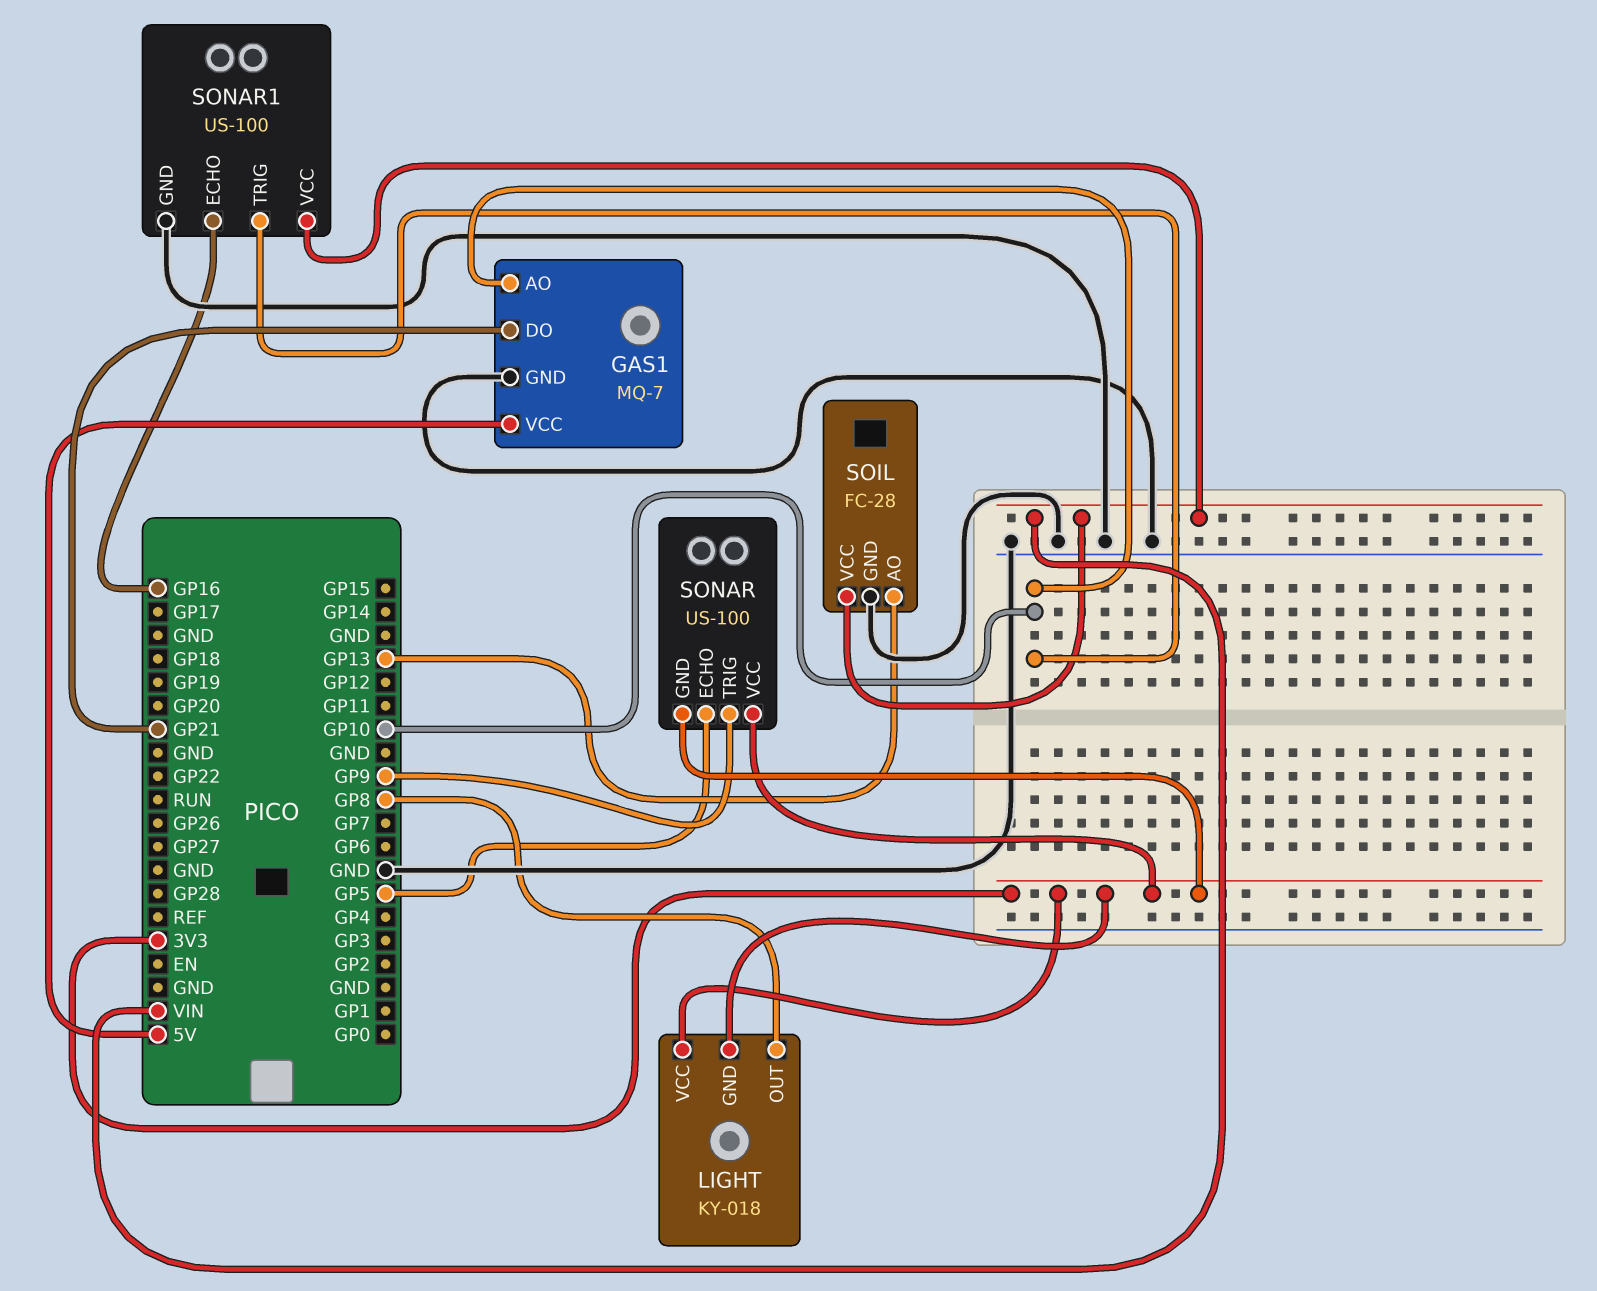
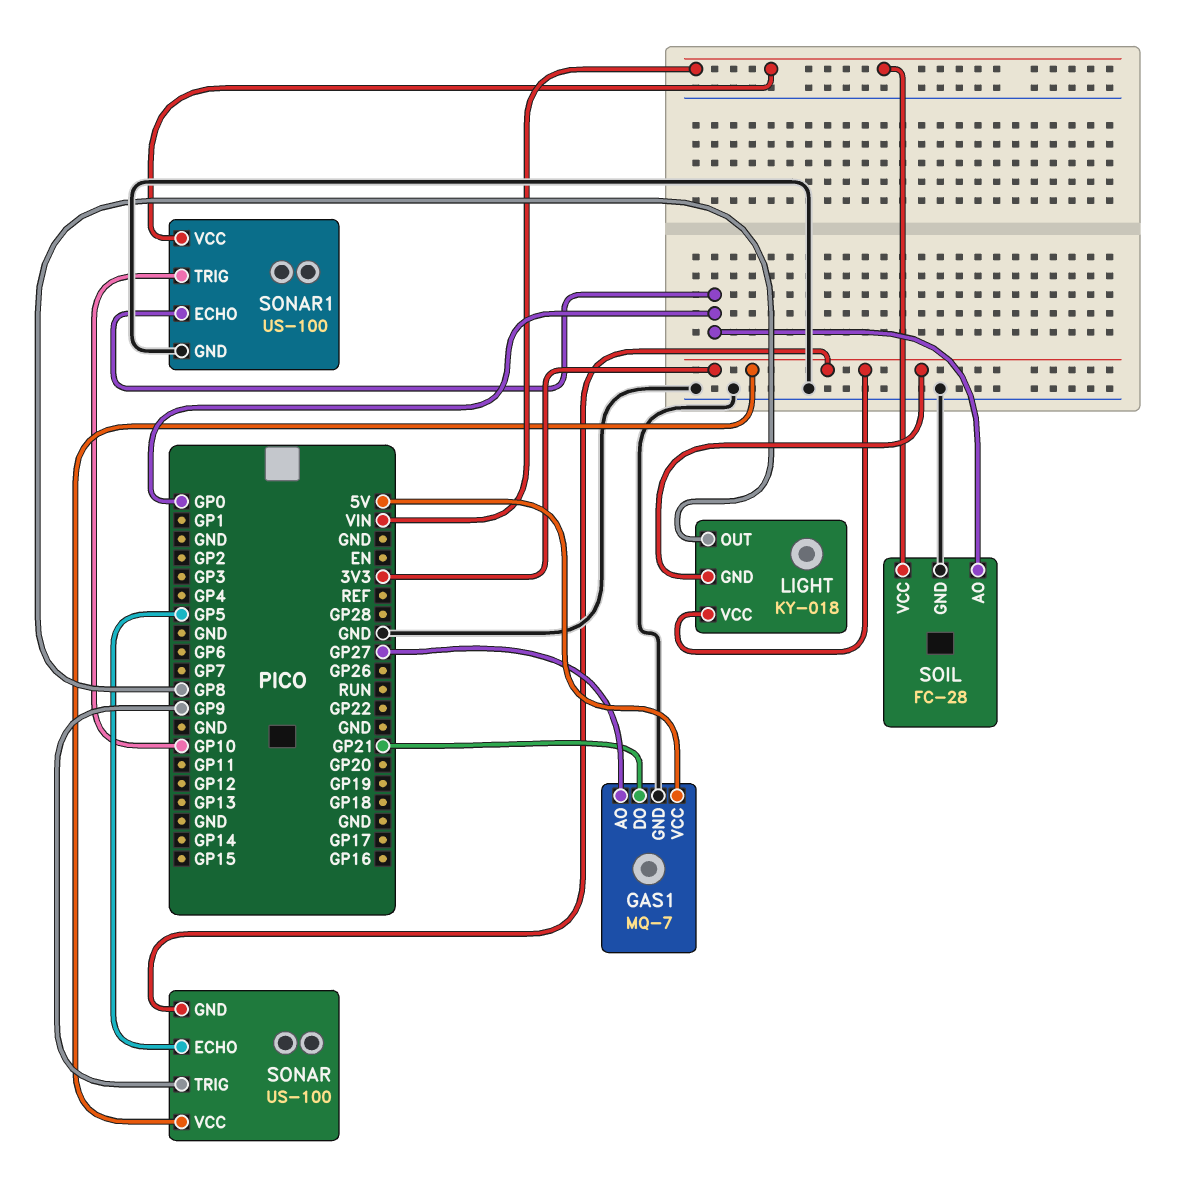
GAS1 pin AO: GP10 -> GP27
SOIL pin AO: GP13 -> GP0
SONAR1 pin ECHO: GP16 -> GP0

